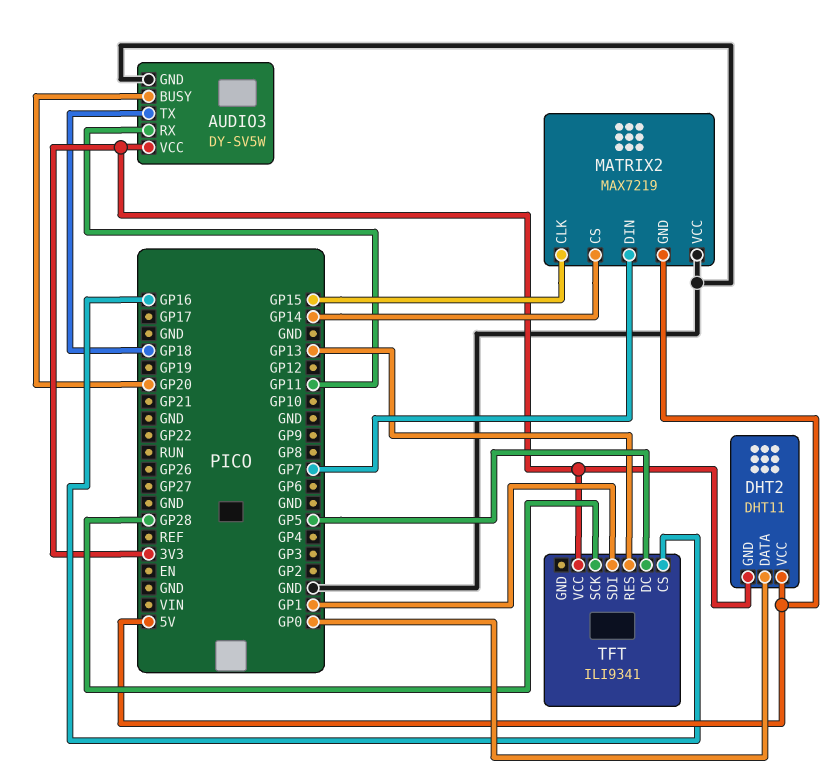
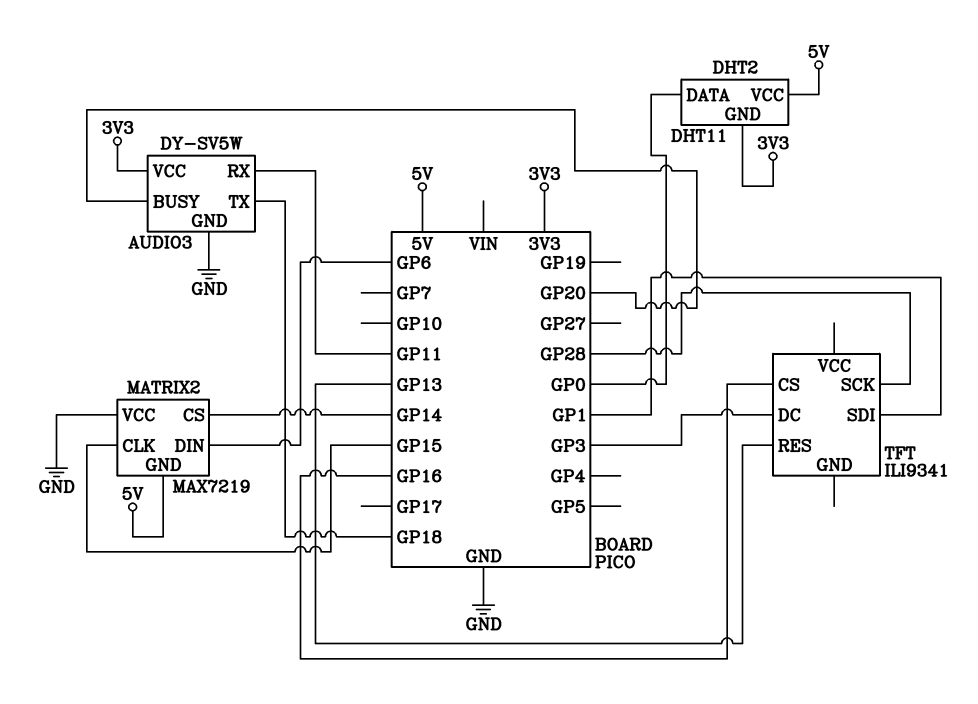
MATRIX2 pin DIN: GP7 -> GP6
TFT pin DC: GP5 -> GP3
TFT pin VCC: 3V3 -> none

